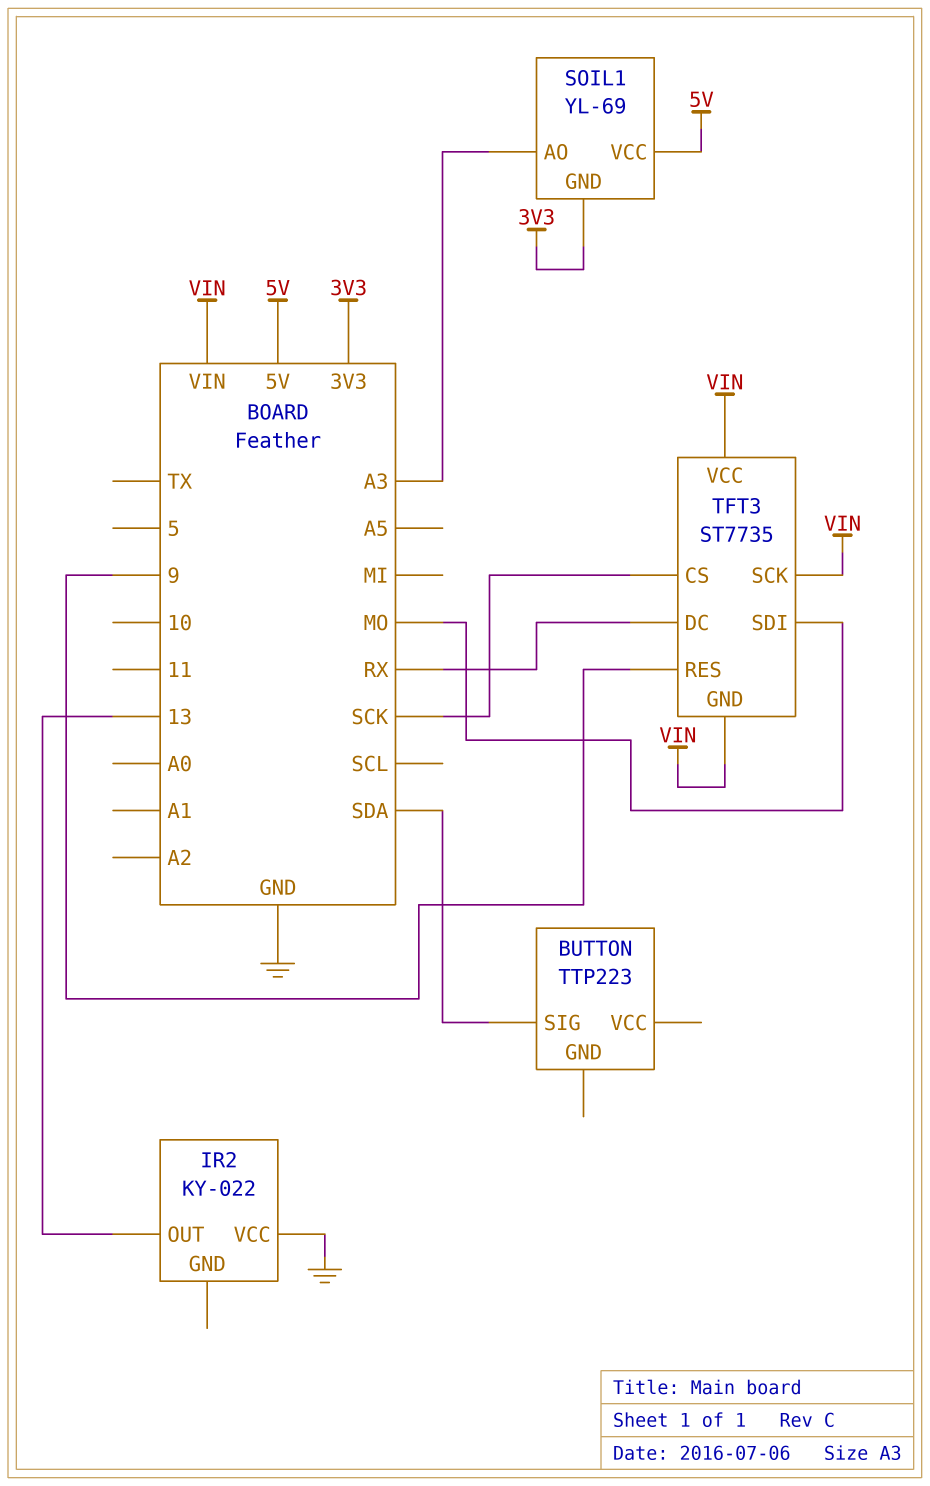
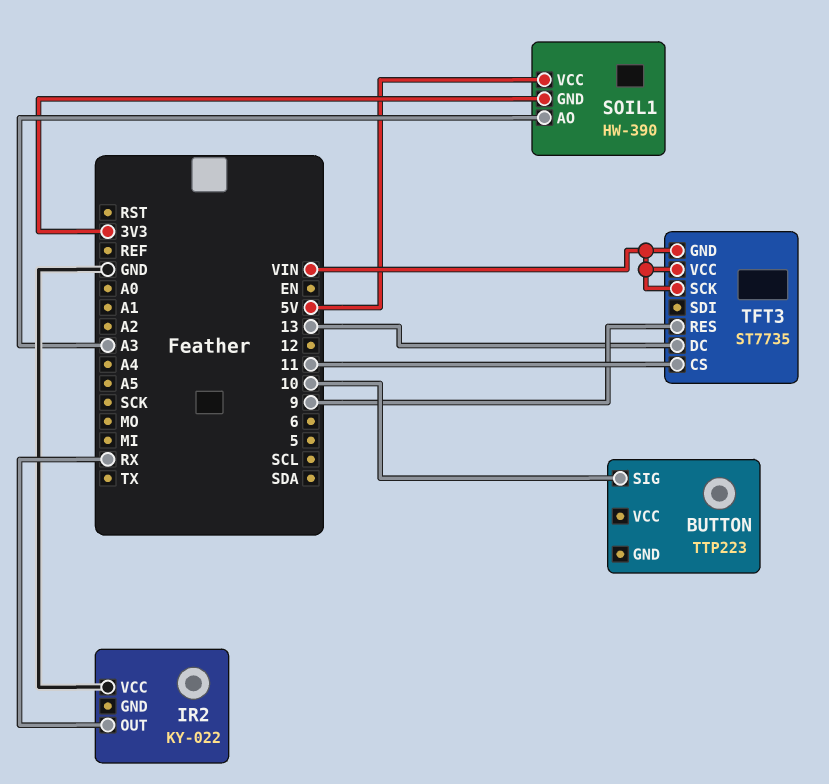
BUTTON pin SIG: SDA -> 10
IR2 pin OUT: 13 -> RX
SOIL1: YL-69 -> HW-390
TFT3 pin CS: SCK -> 11
TFT3 pin DC: RX -> 13
TFT3 pin SDI: MO -> none

